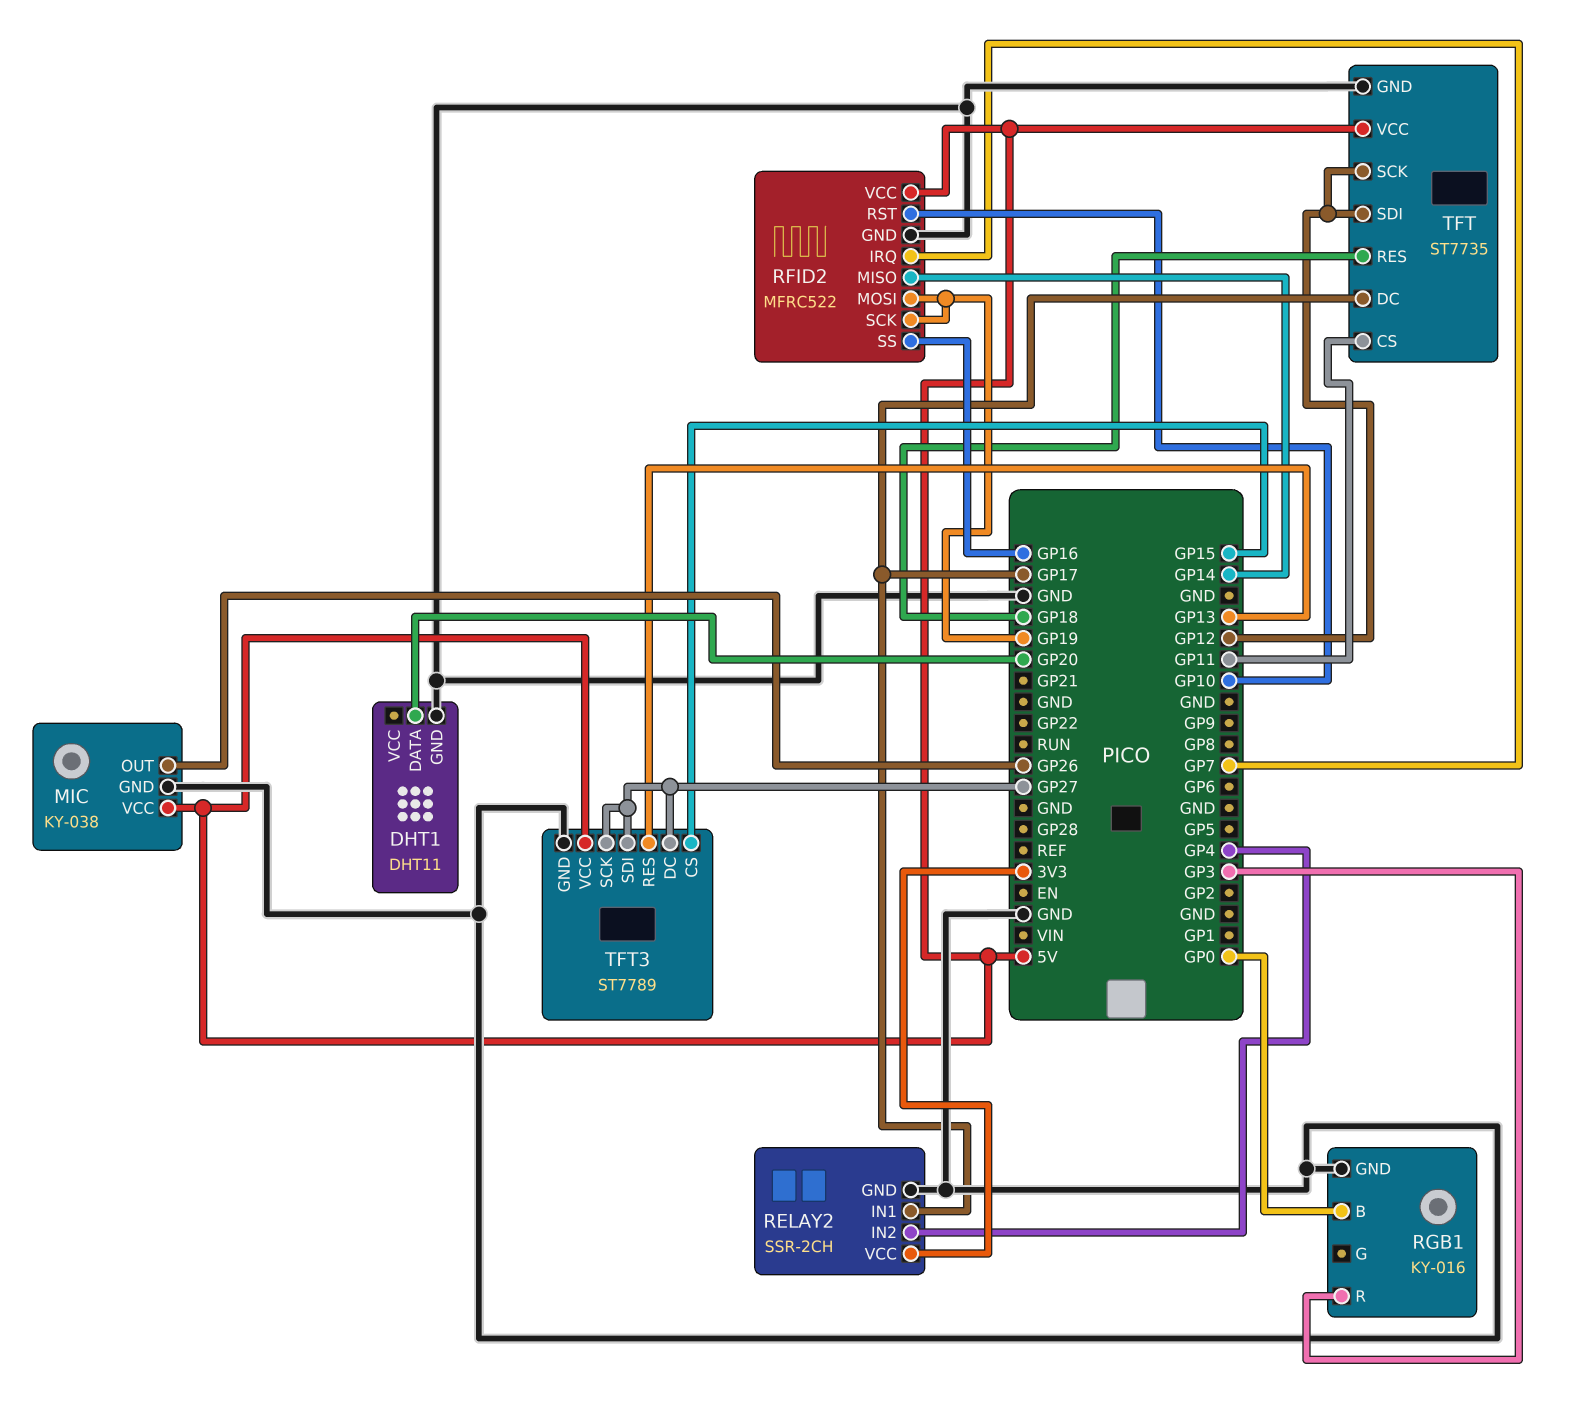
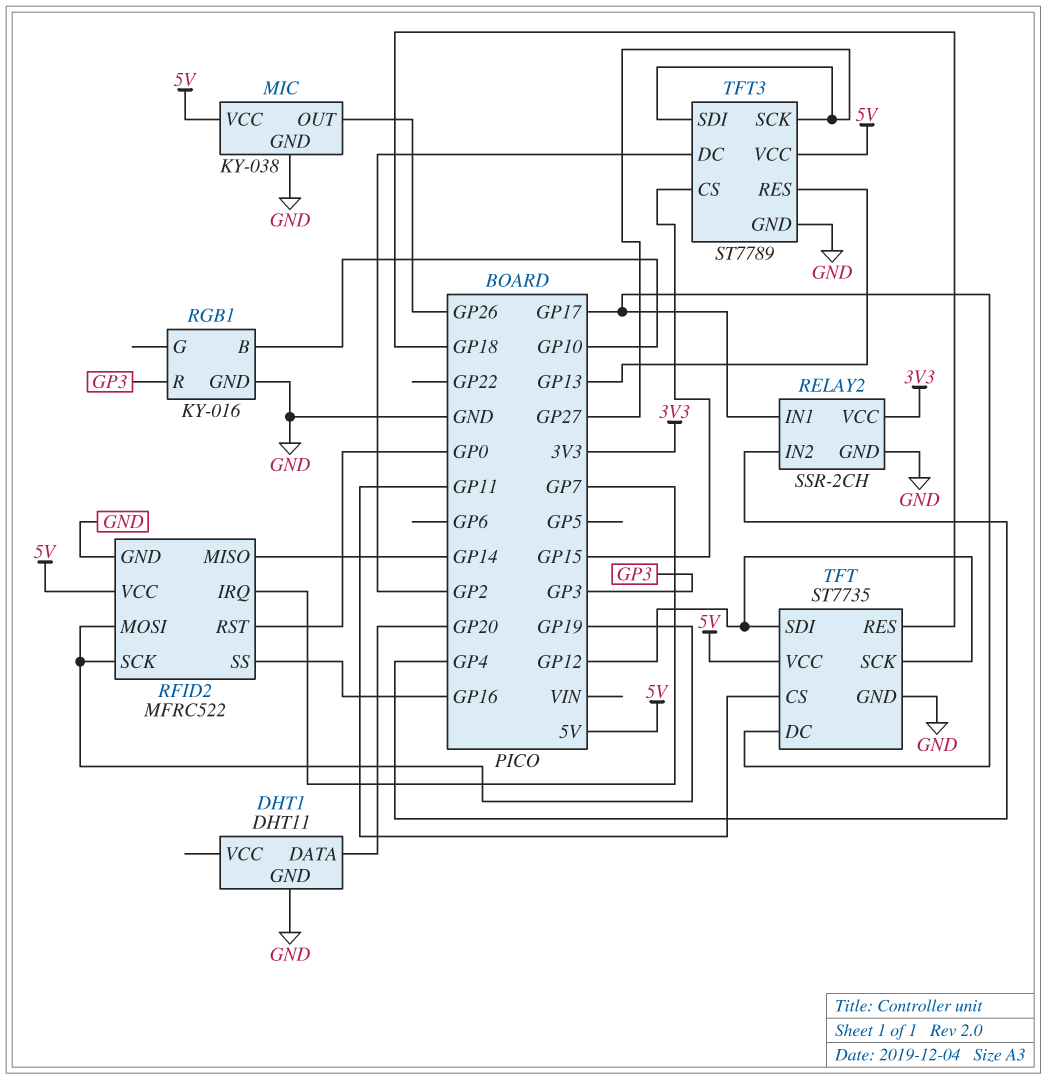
RFID2 pin RST: GP10 -> GP0
RGB1 pin B: GP0 -> GP10
TFT3 pin DC: GP27 -> GP2

